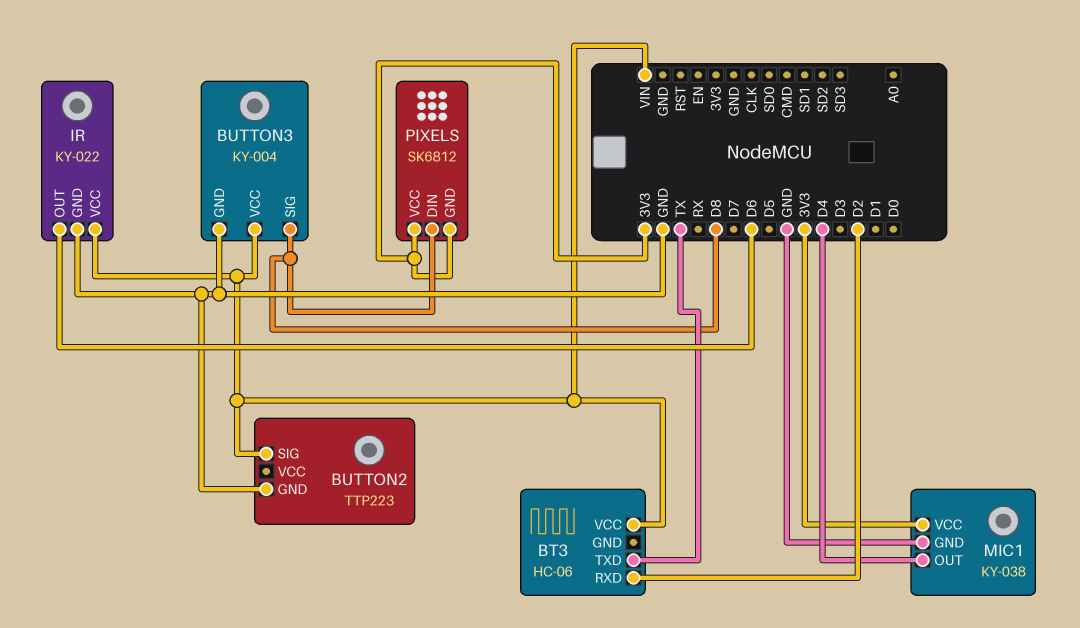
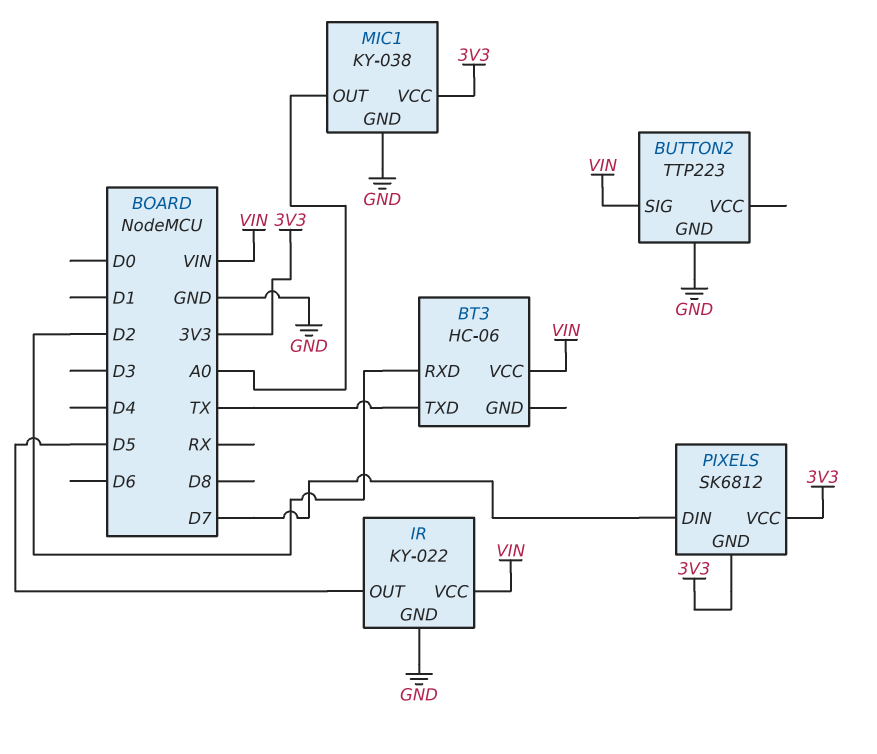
BUTTON3: KY-004 -> none
BUTTON3 pin GND: GND -> none
BUTTON3 pin SIG: D8 -> none
BUTTON3 pin VCC: VIN -> none
IR pin OUT: D6 -> D5
MIC1 pin OUT: D4 -> A0
PIXELS pin DIN: D8 -> D7

